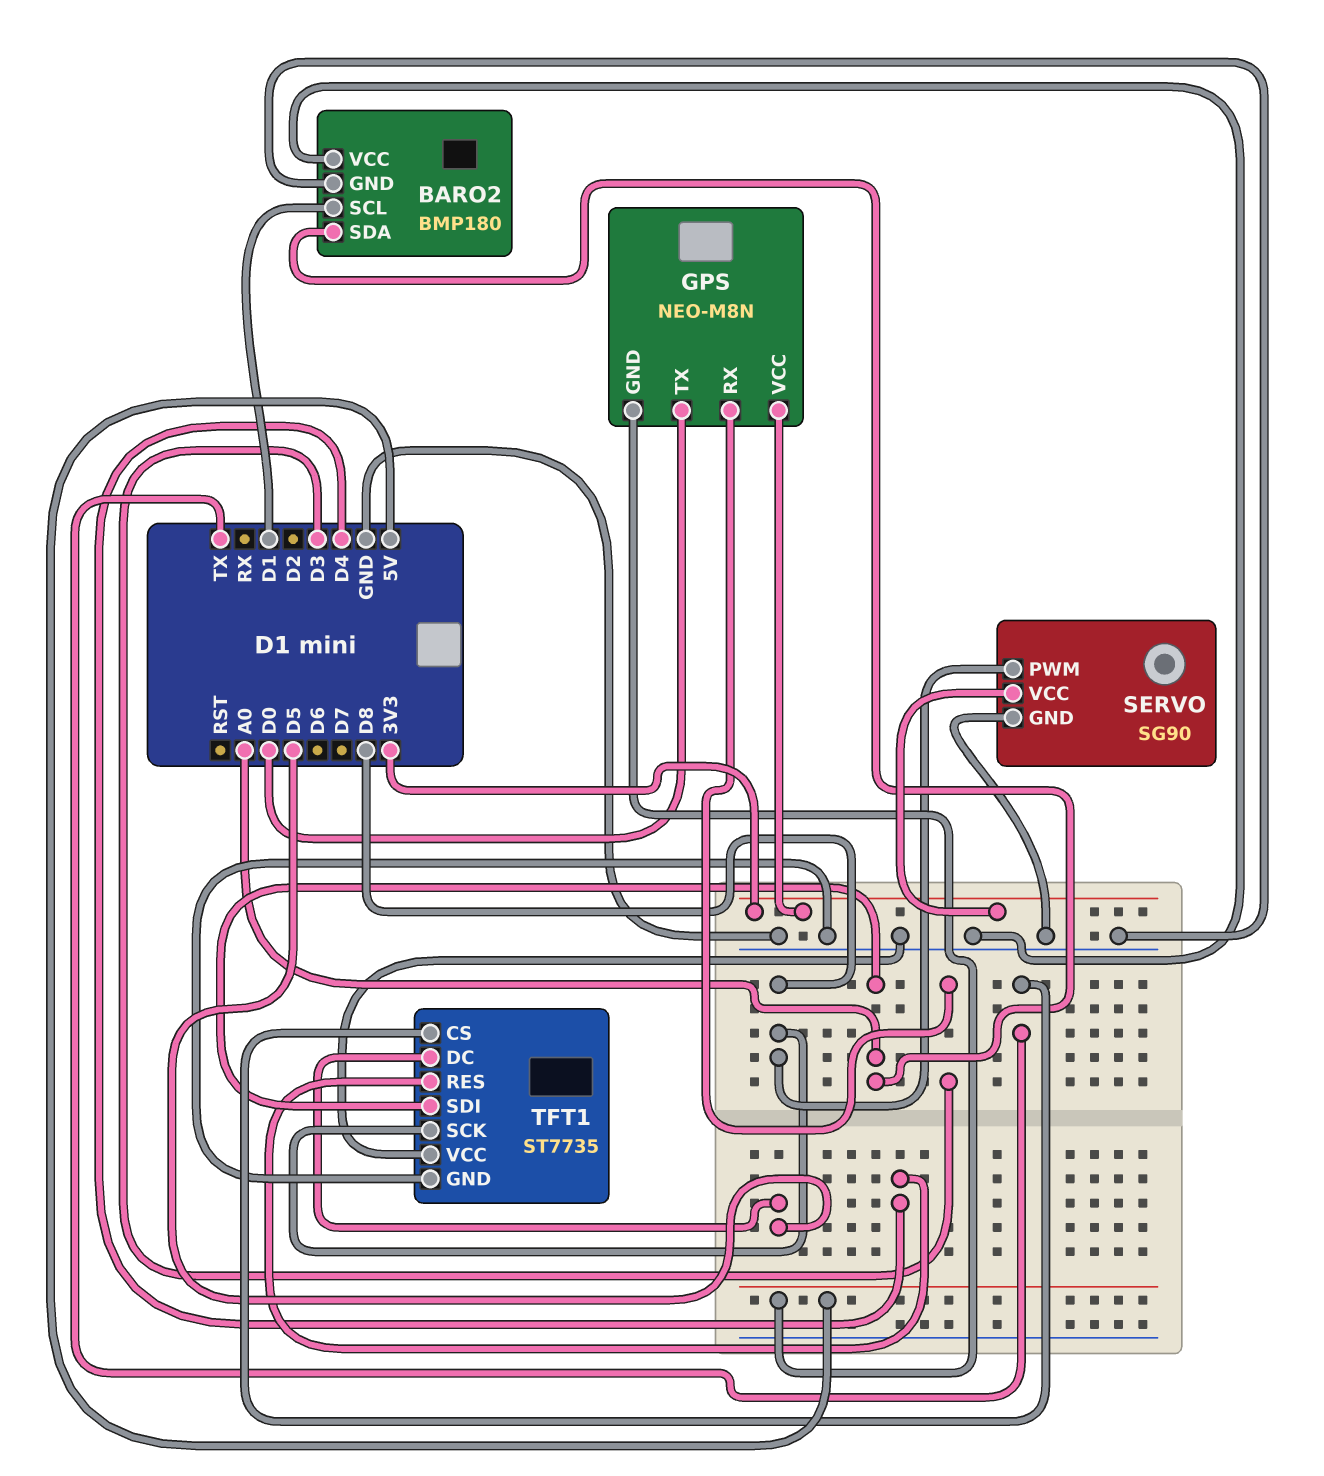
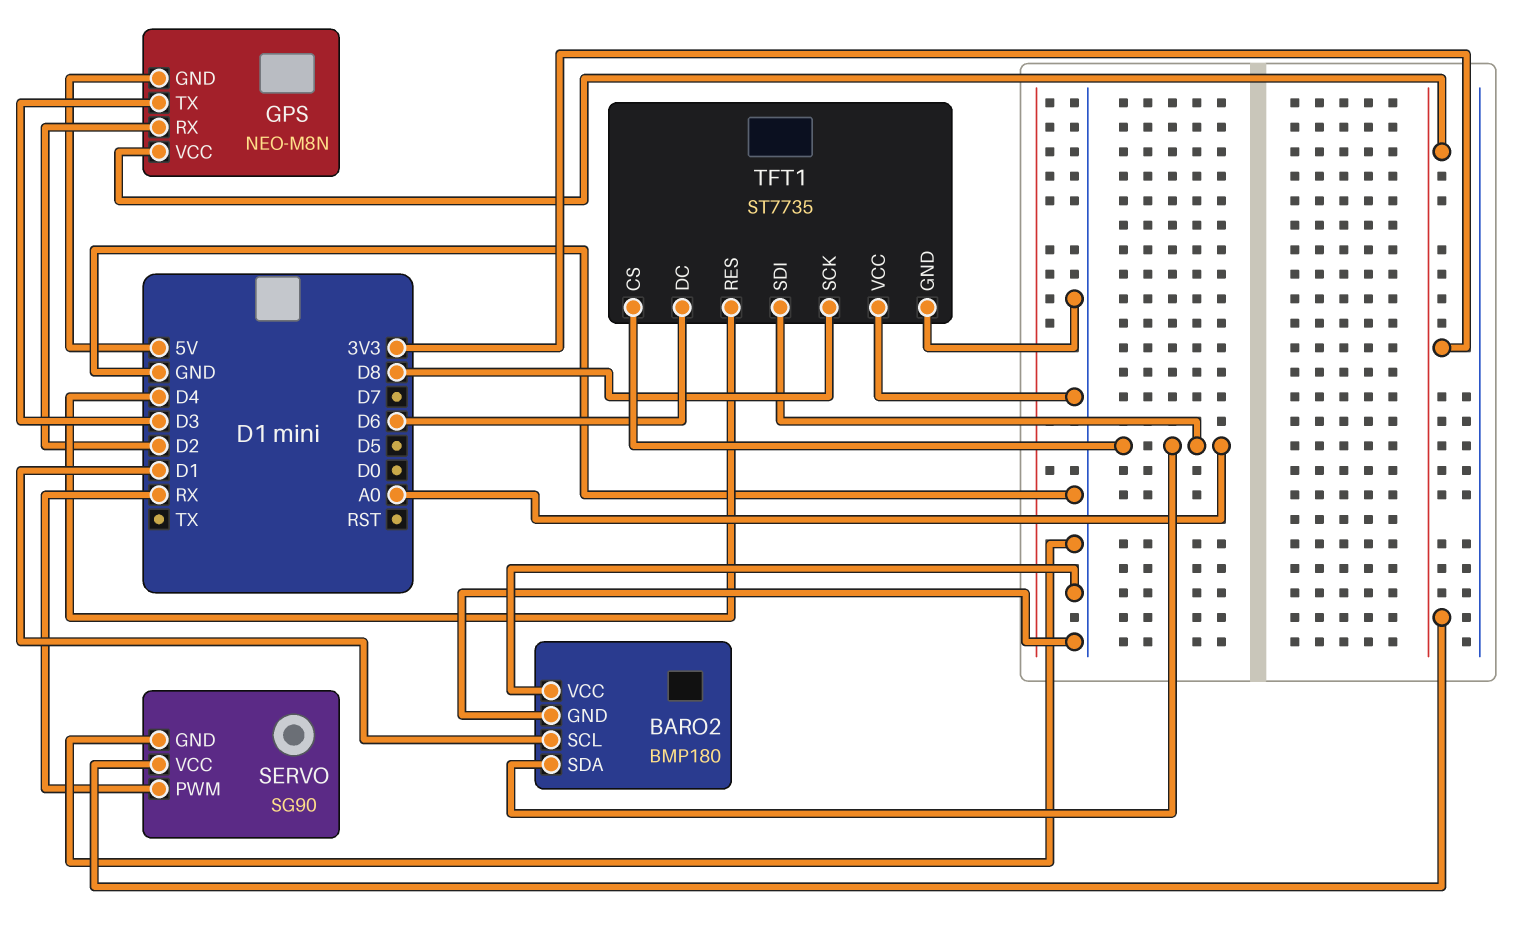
GPS pin RX: D3 -> D2
GPS pin TX: D0 -> D3
SERVO pin PWM: D8 -> RX
TFT1 pin CS: TX -> A0
TFT1 pin DC: D5 -> D6

